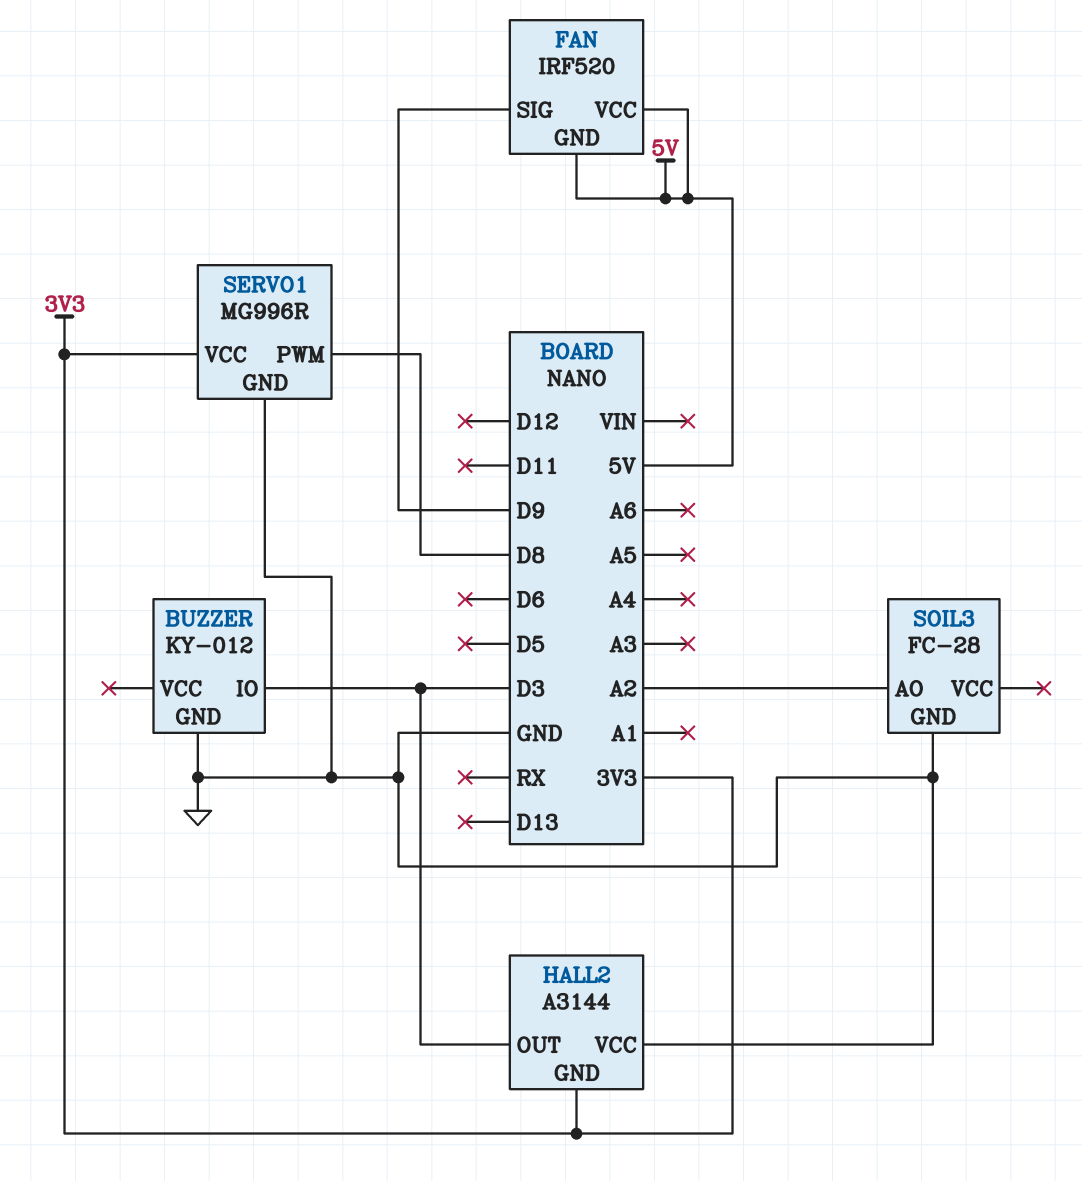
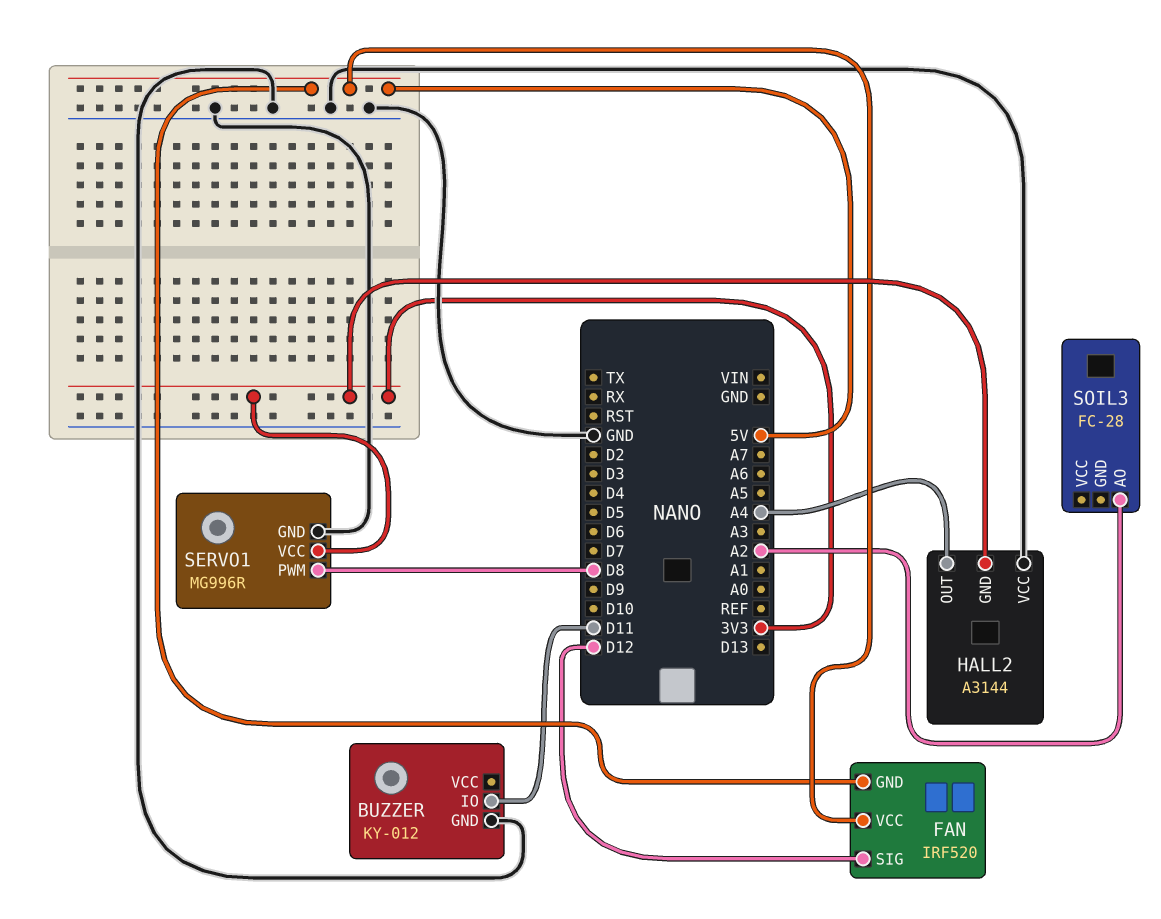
BUZZER pin IO: D3 -> D11
FAN pin SIG: D9 -> D12
HALL2 pin OUT: D3 -> A4
SOIL3 pin GND: GND -> none

